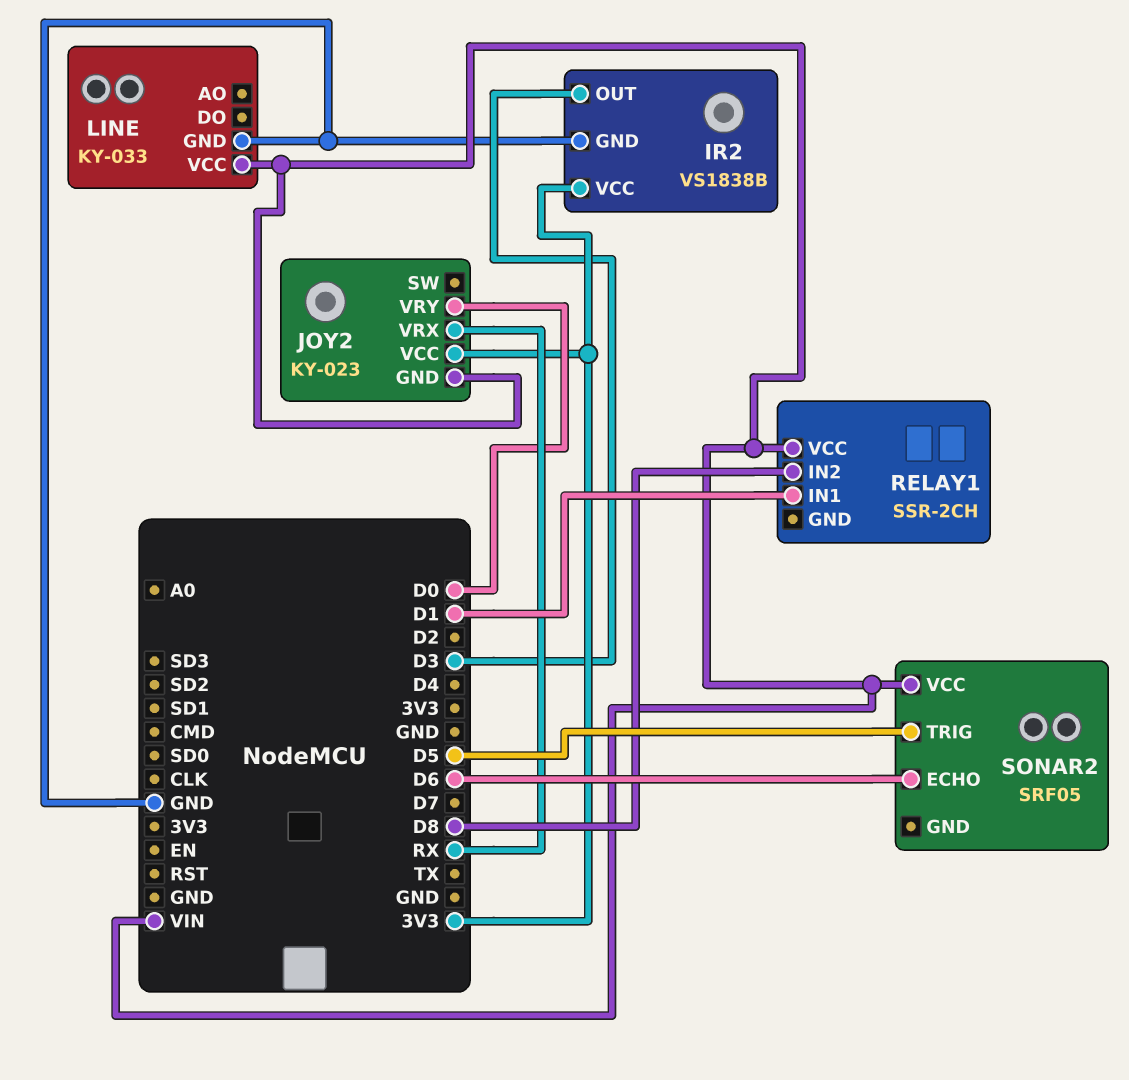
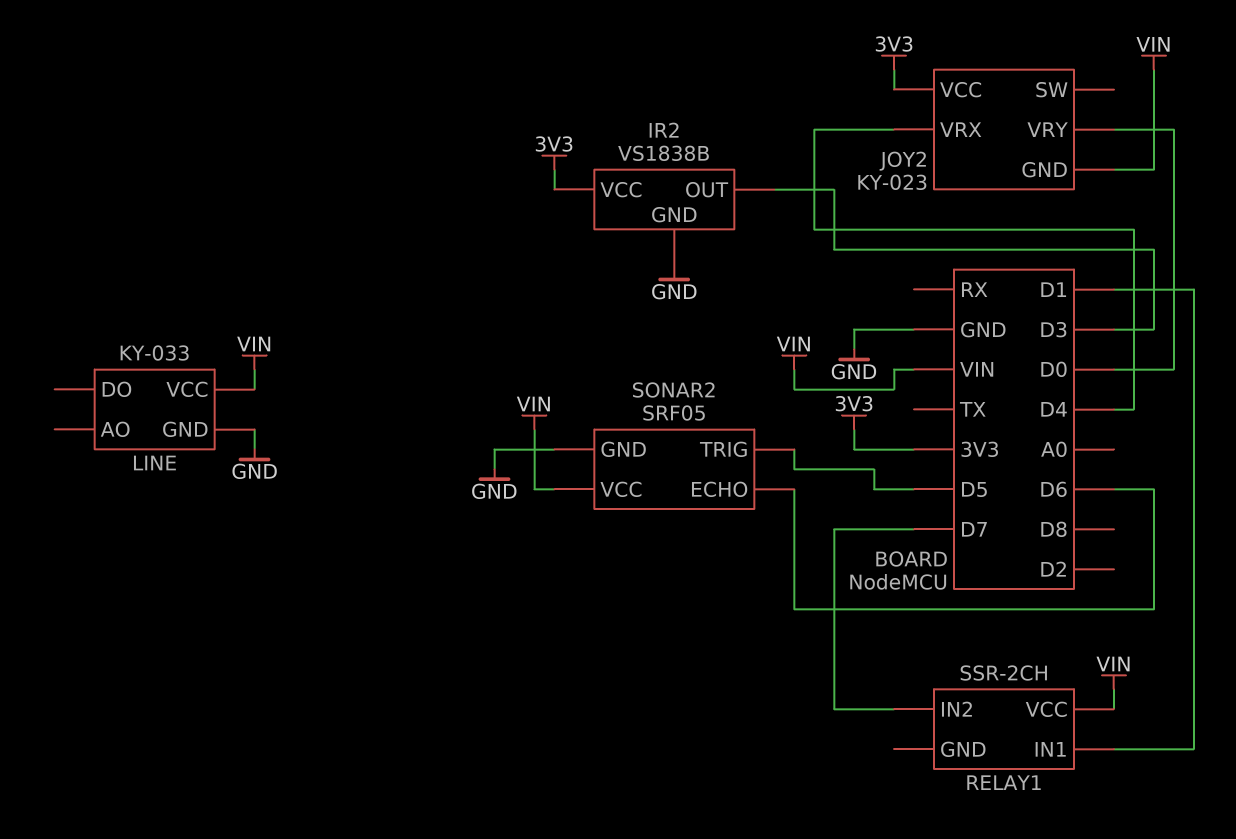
JOY2 pin VRX: RX -> D4
RELAY1 pin IN2: D8 -> D7
SONAR2 pin GND: none -> GND

